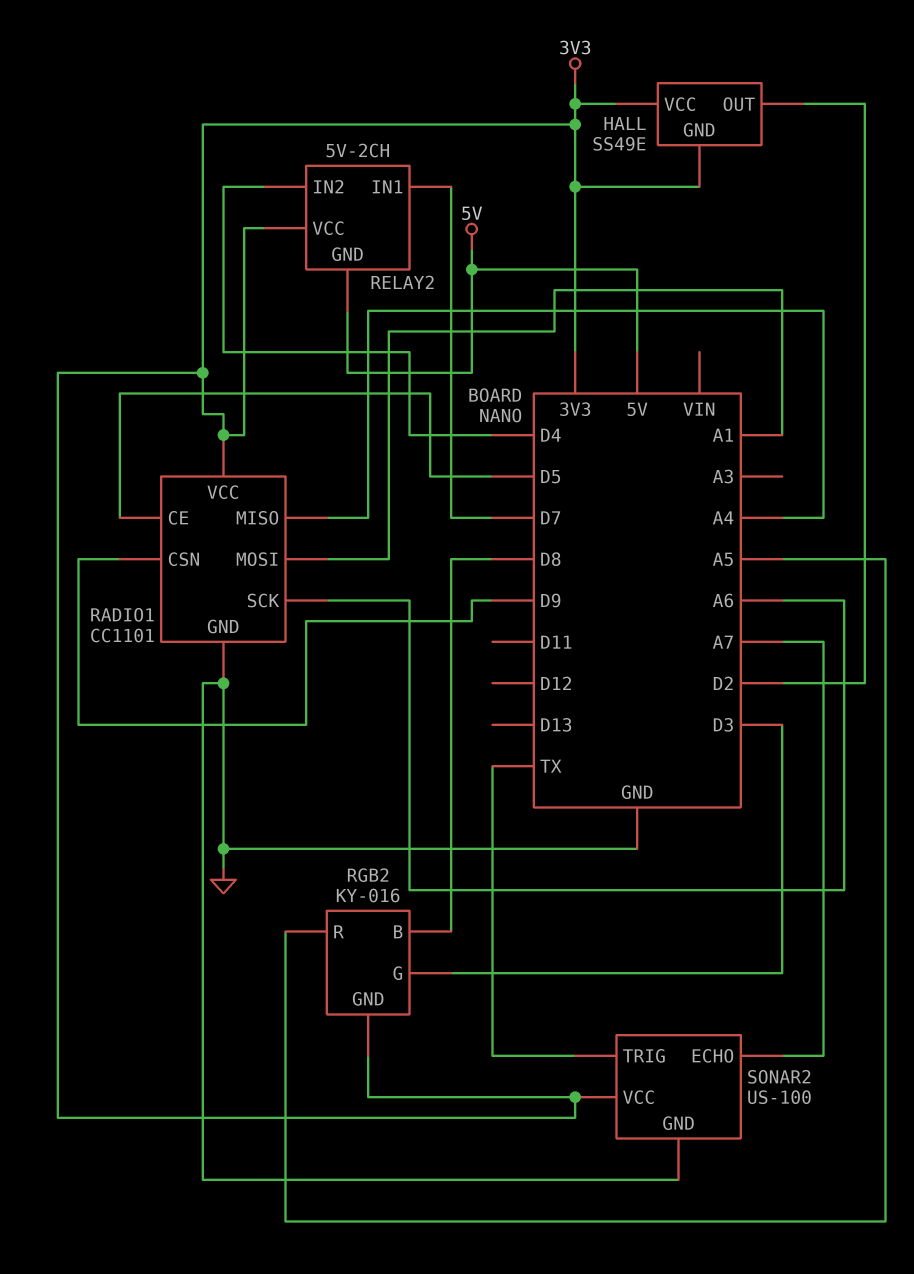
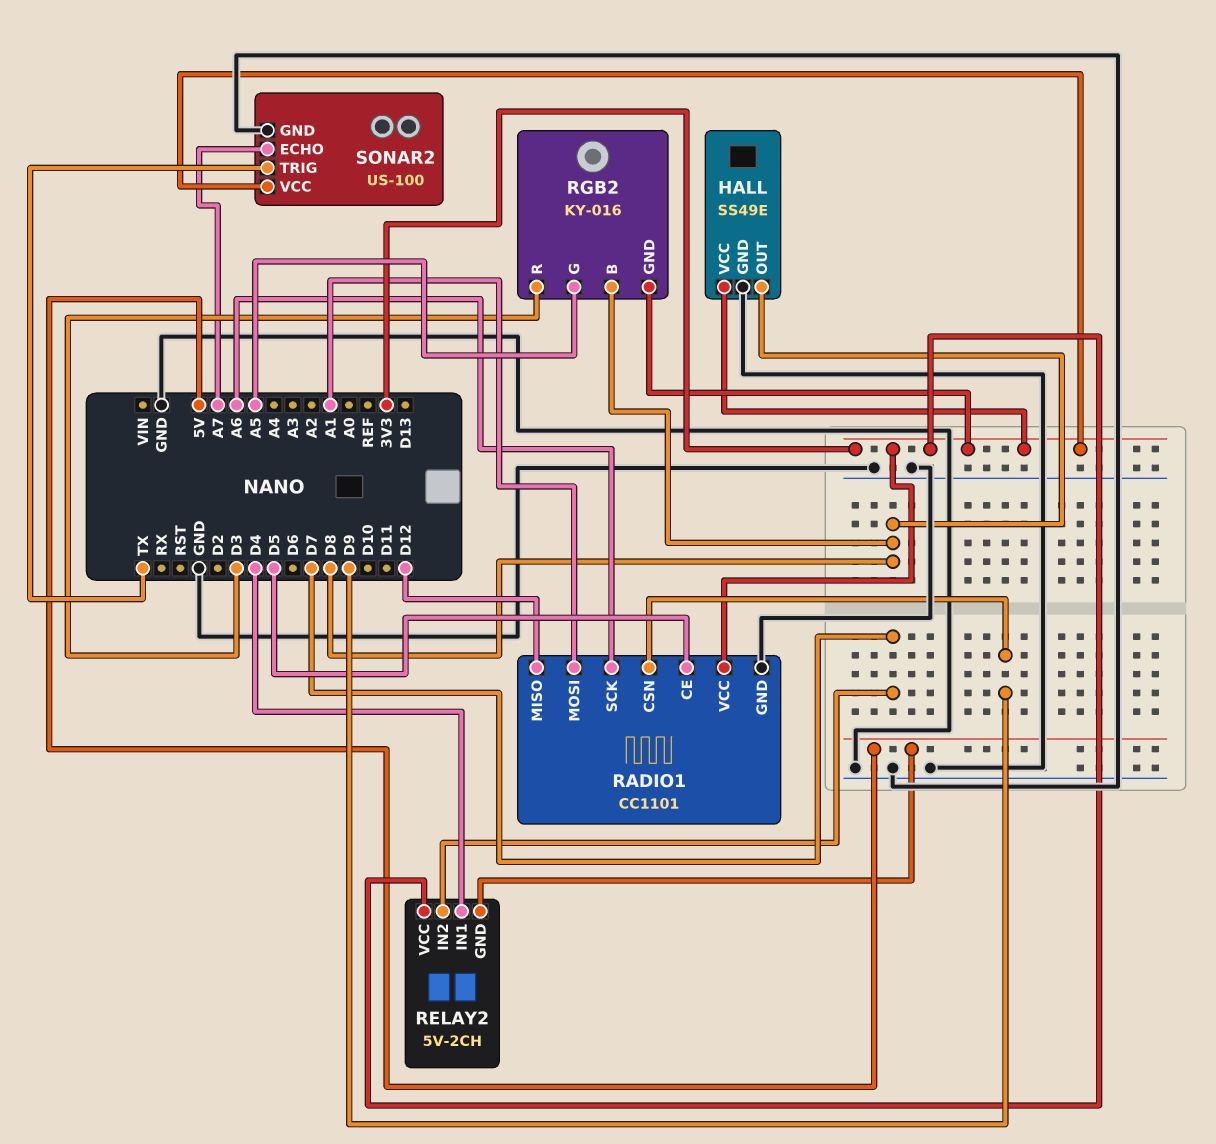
HALL pin GND: 3V3 -> GND
HALL pin OUT: D2 -> D8
RADIO1 pin MISO: A4 -> D12
RELAY2 pin IN1: D7 -> D4
RELAY2 pin IN2: D4 -> D7
RGB2 pin G: D3 -> A5
RGB2 pin R: A5 -> D3

